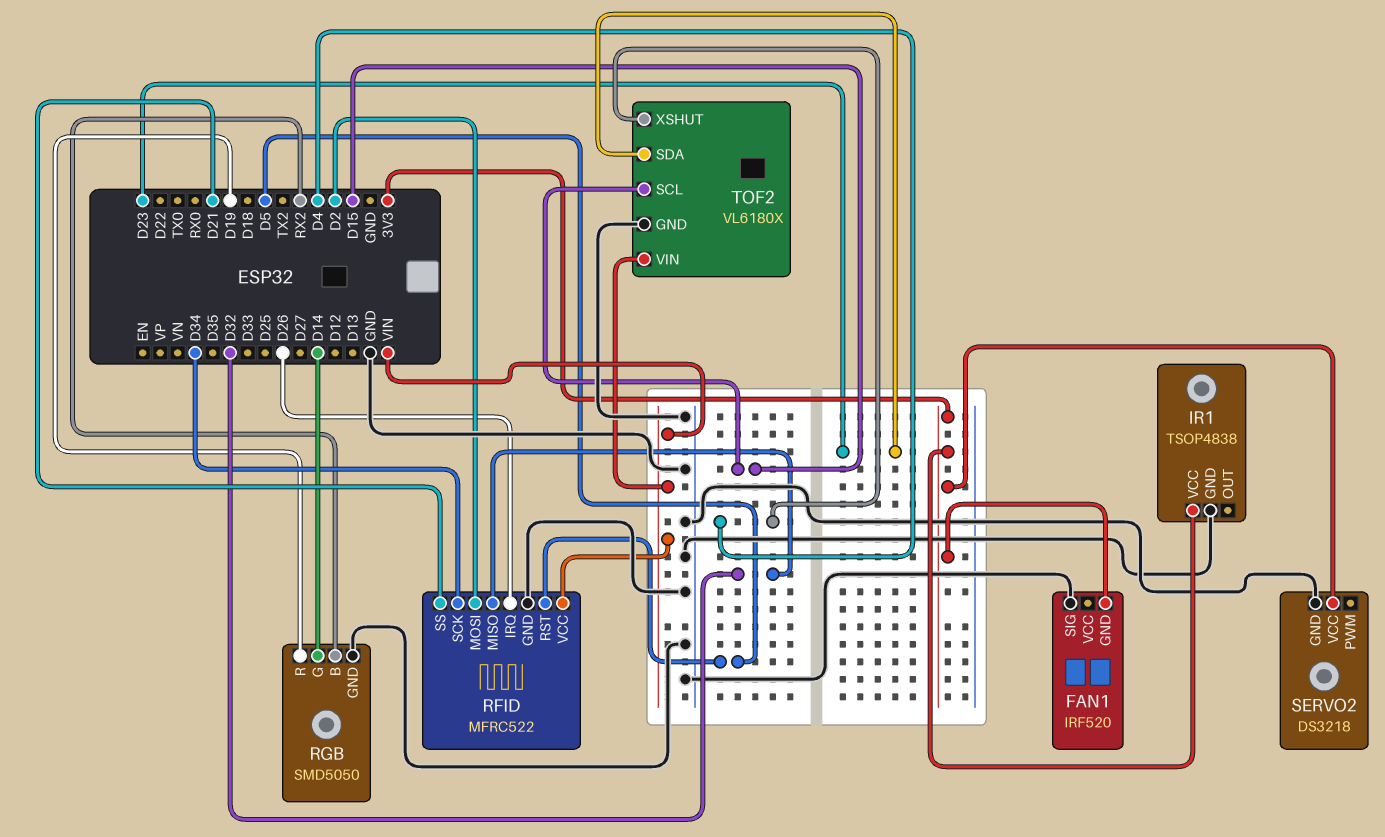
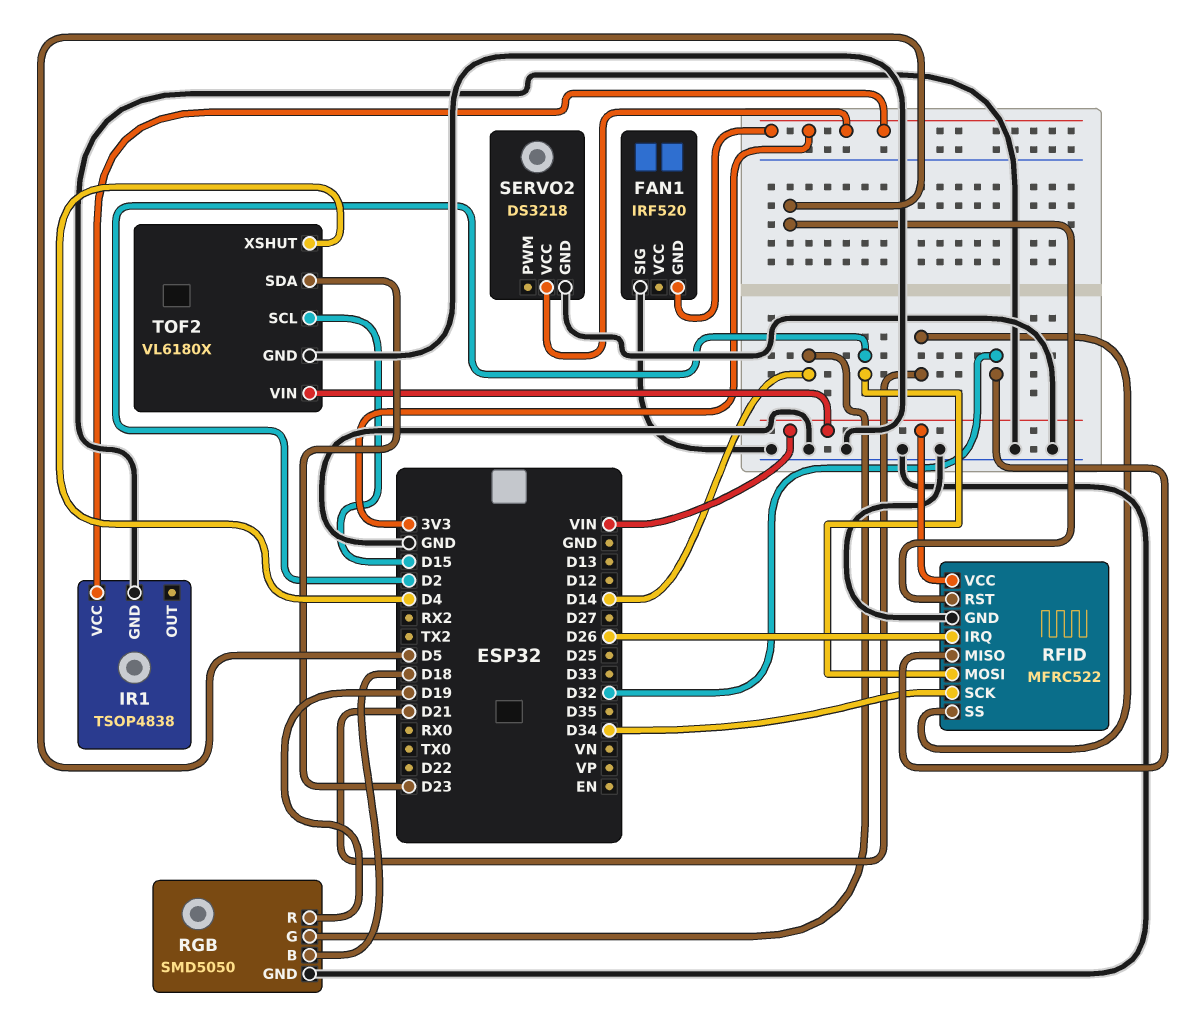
RGB pin B: RX2 -> D18

